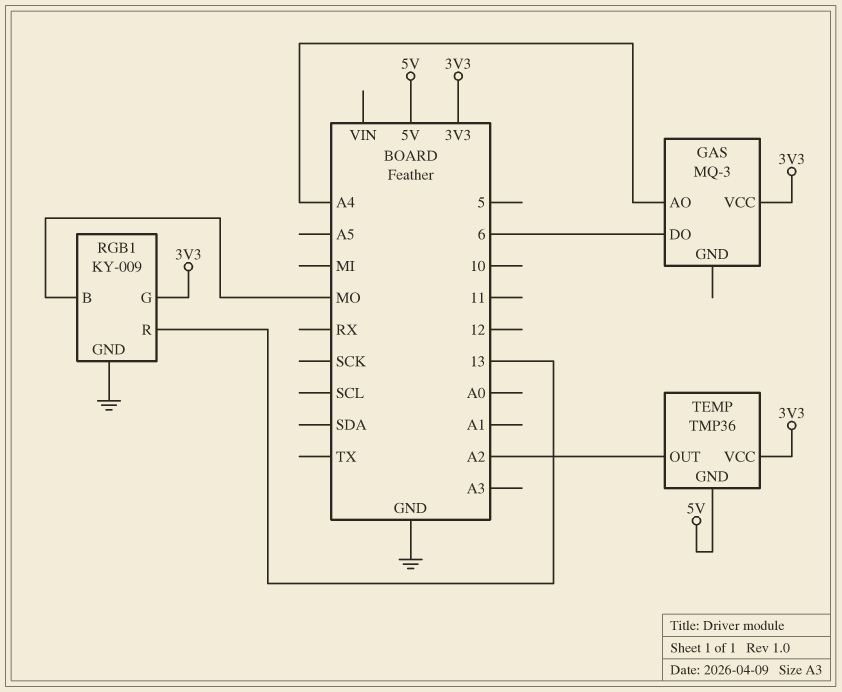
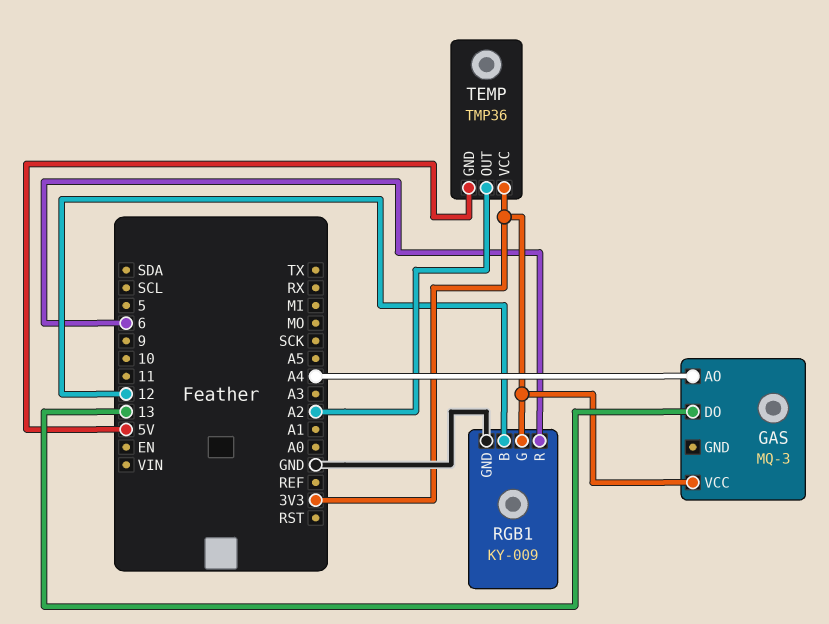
GAS pin DO: 6 -> 13
RGB1 pin B: MO -> 12
RGB1 pin R: 13 -> 6

